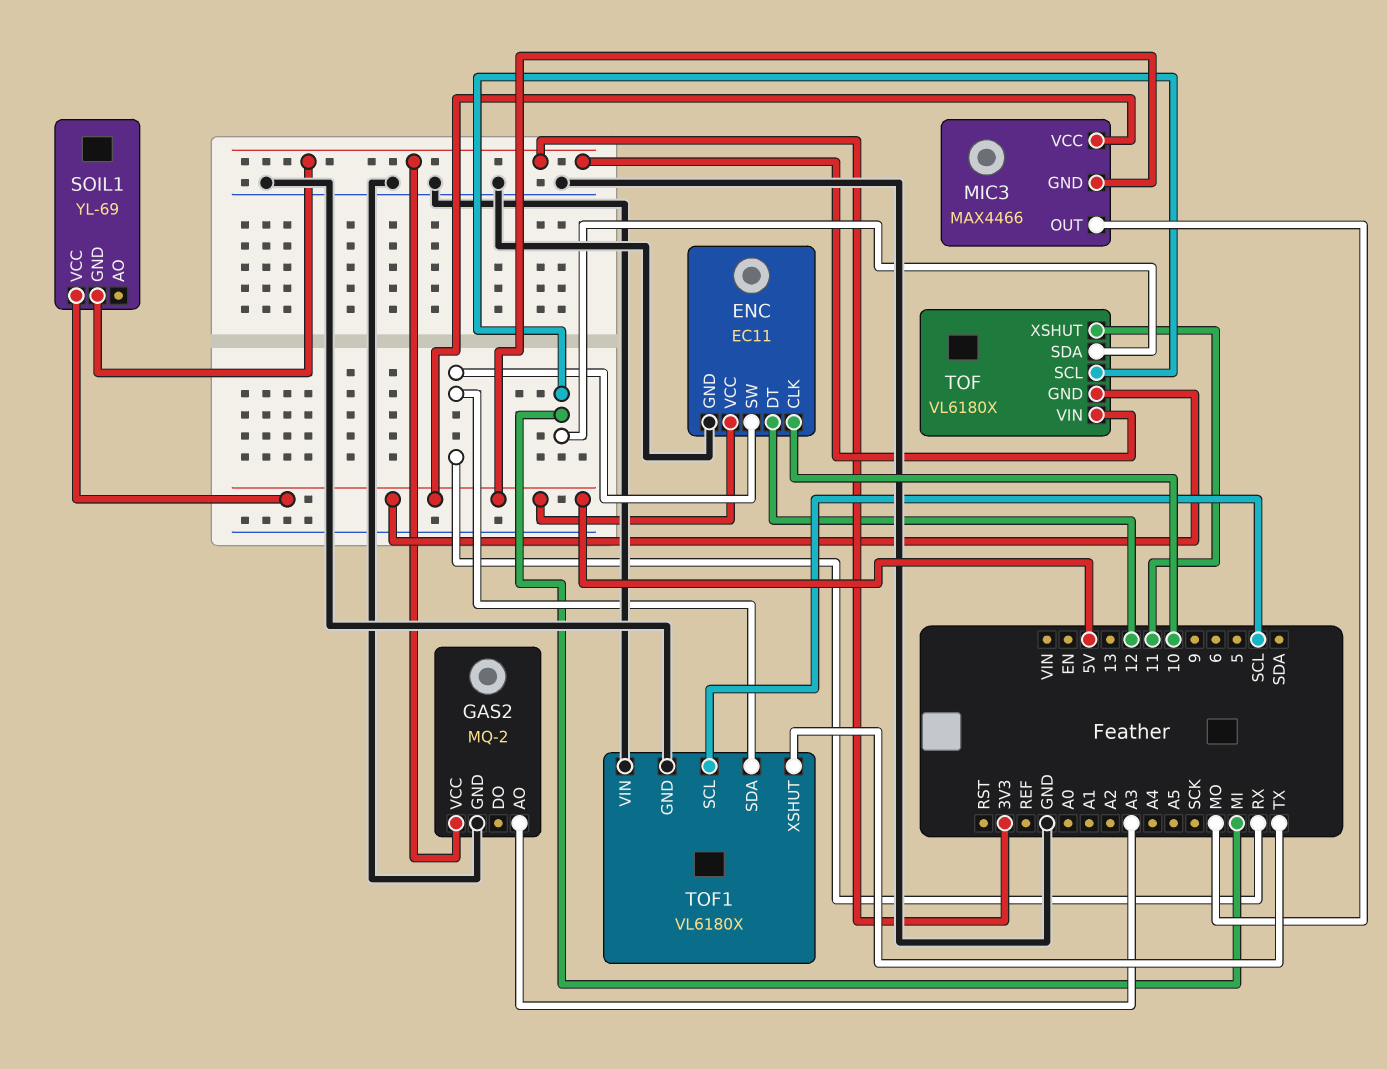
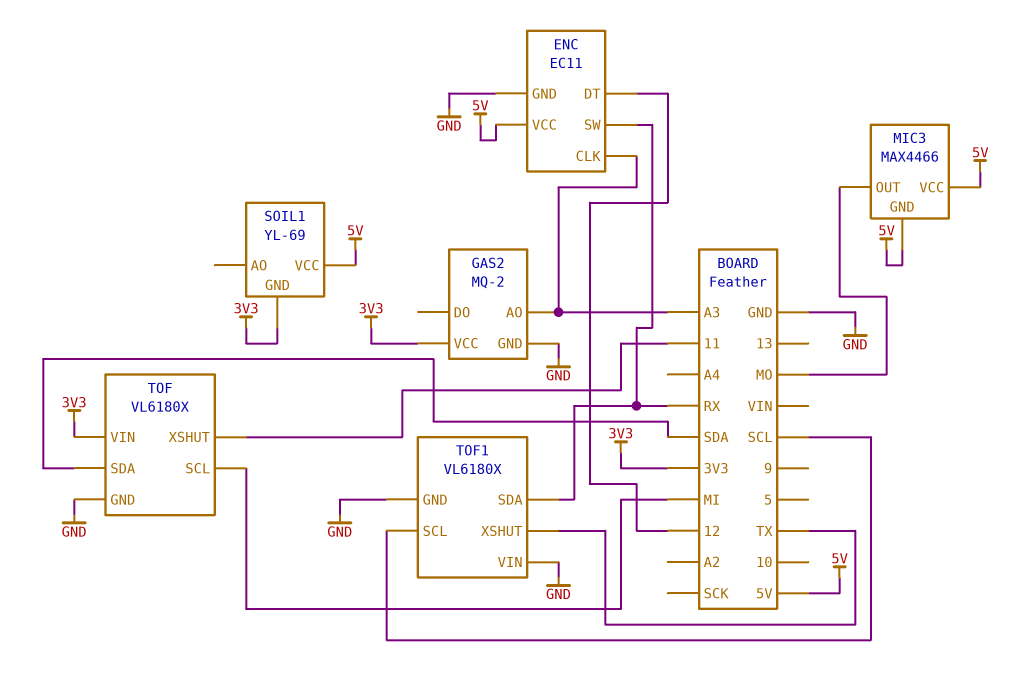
ENC pin CLK: 10 -> A3
TOF pin GND: 5V -> GND
TOF pin SDA: MI -> SDA

